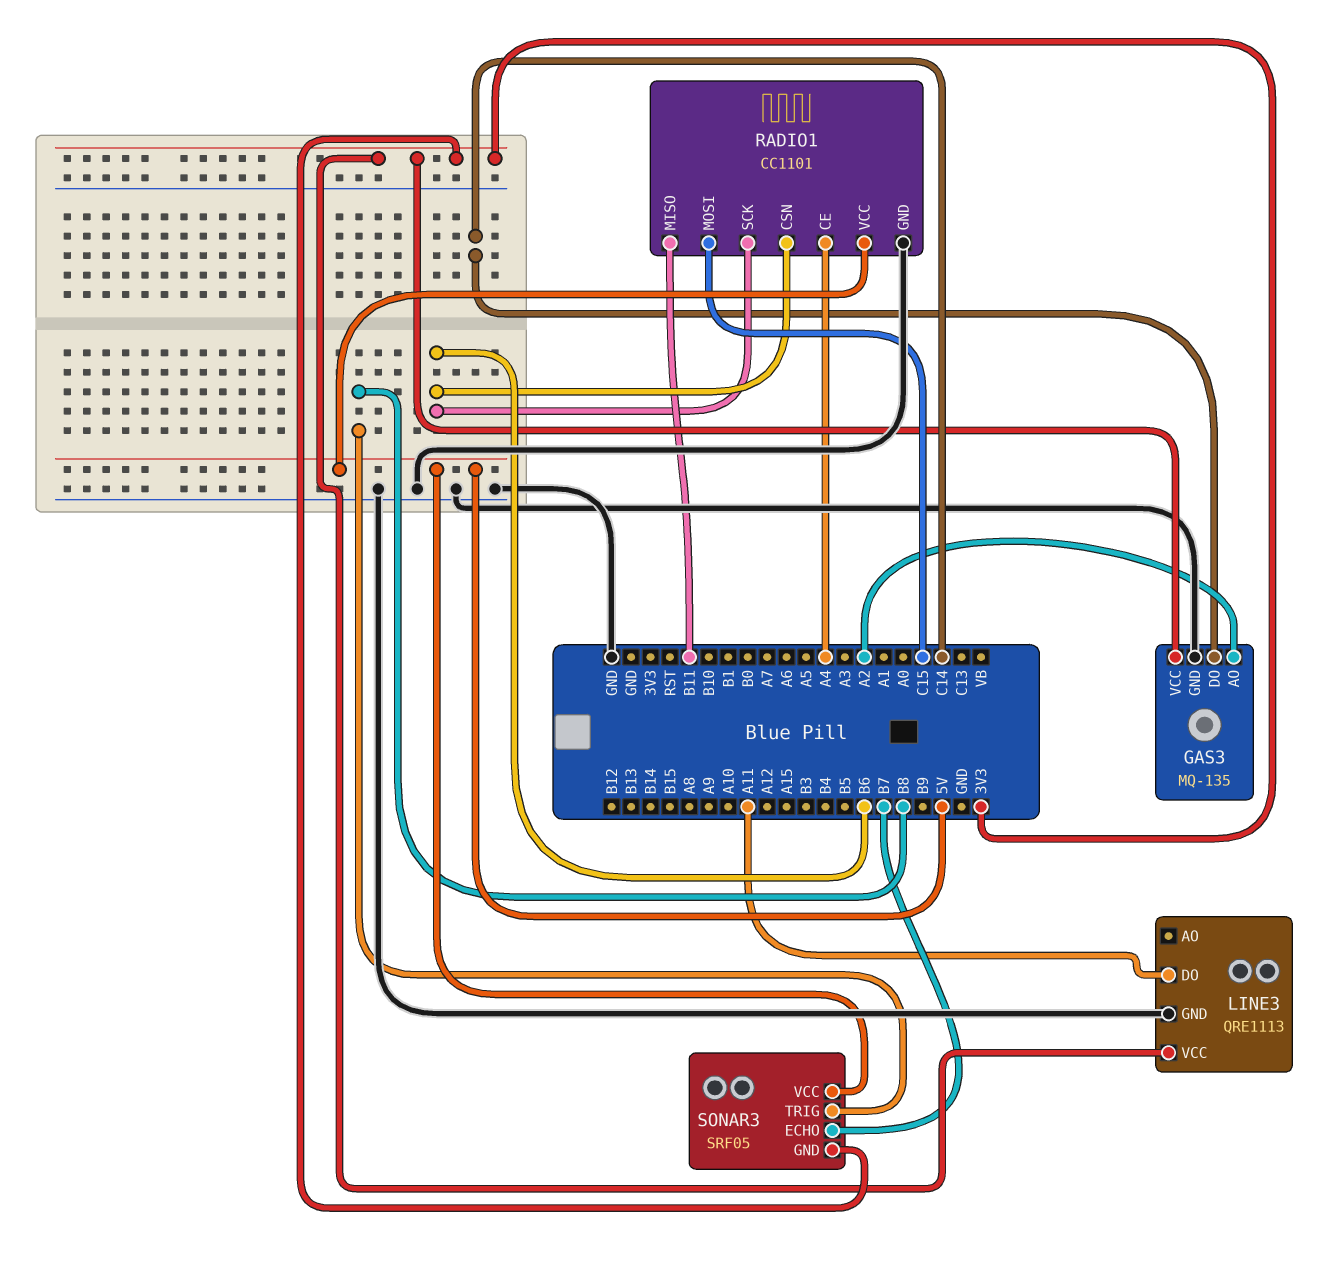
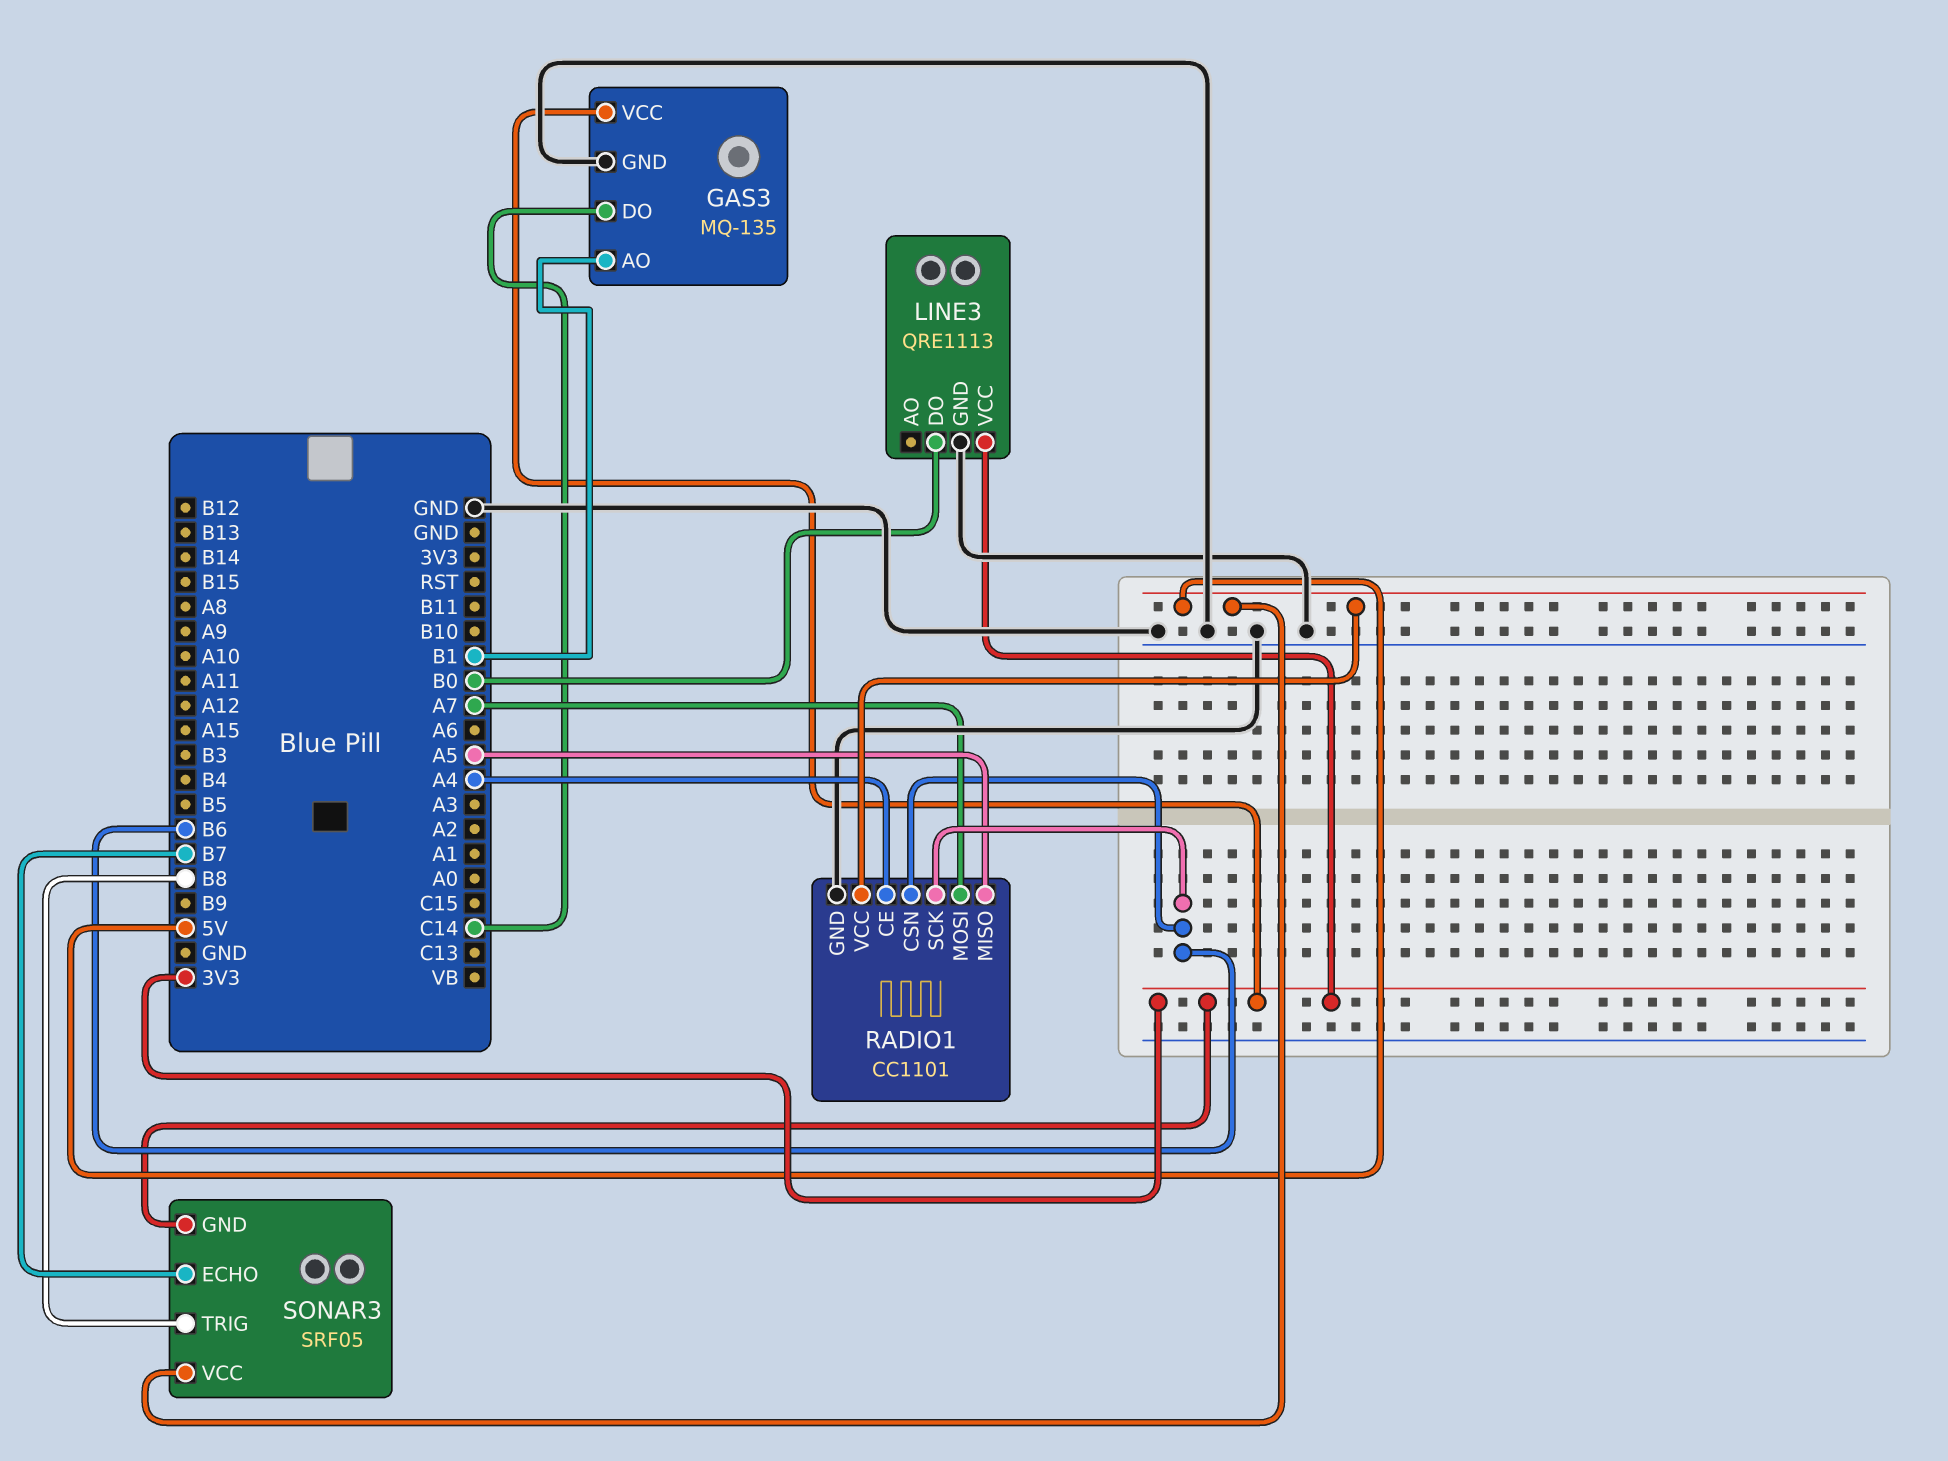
GAS3 pin AO: A2 -> B1
LINE3 pin DO: A11 -> B0
RADIO1 pin MISO: B11 -> A5
RADIO1 pin MOSI: C15 -> A7

